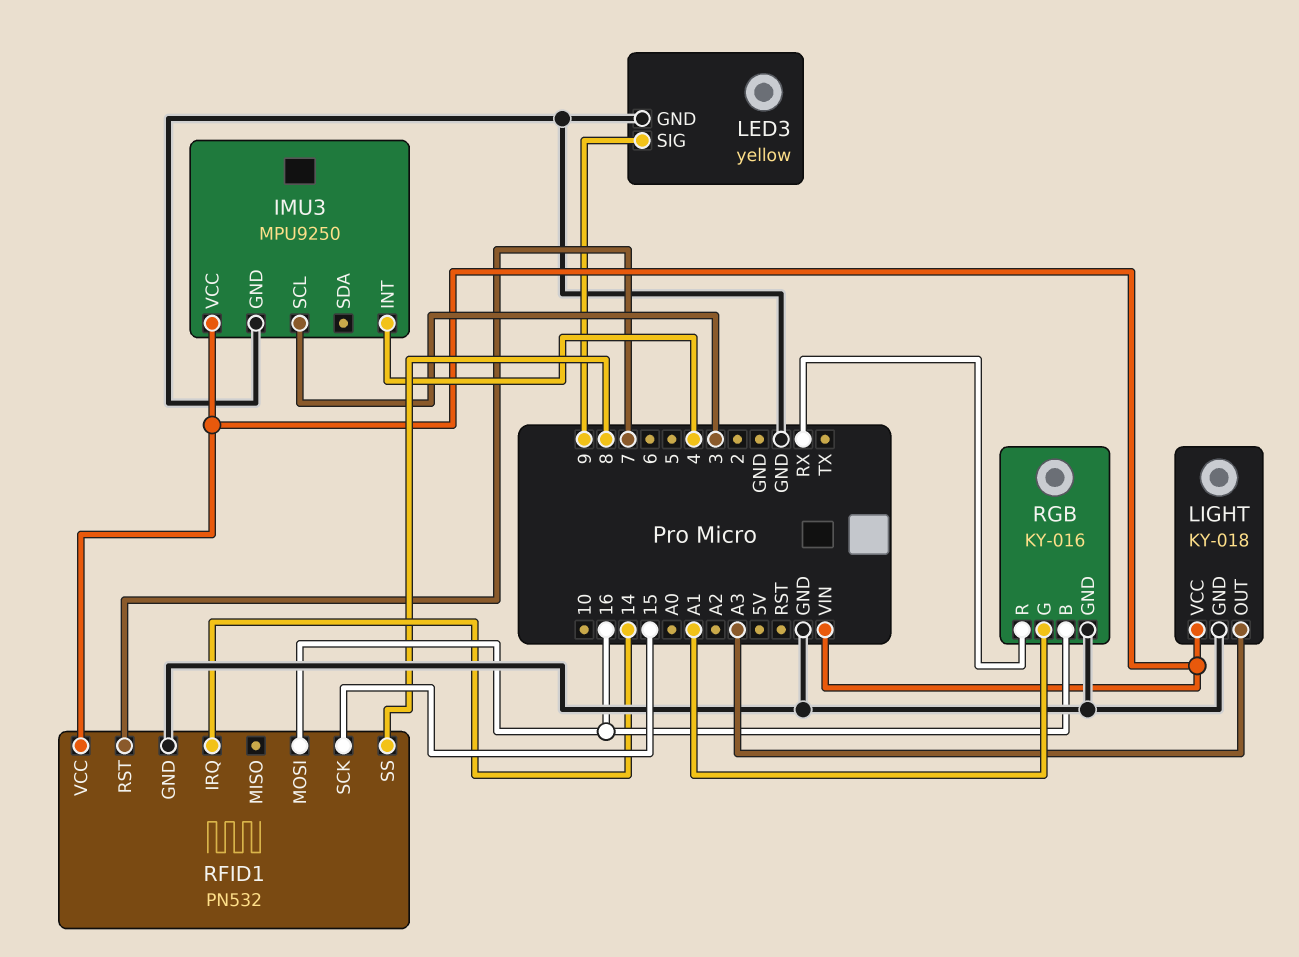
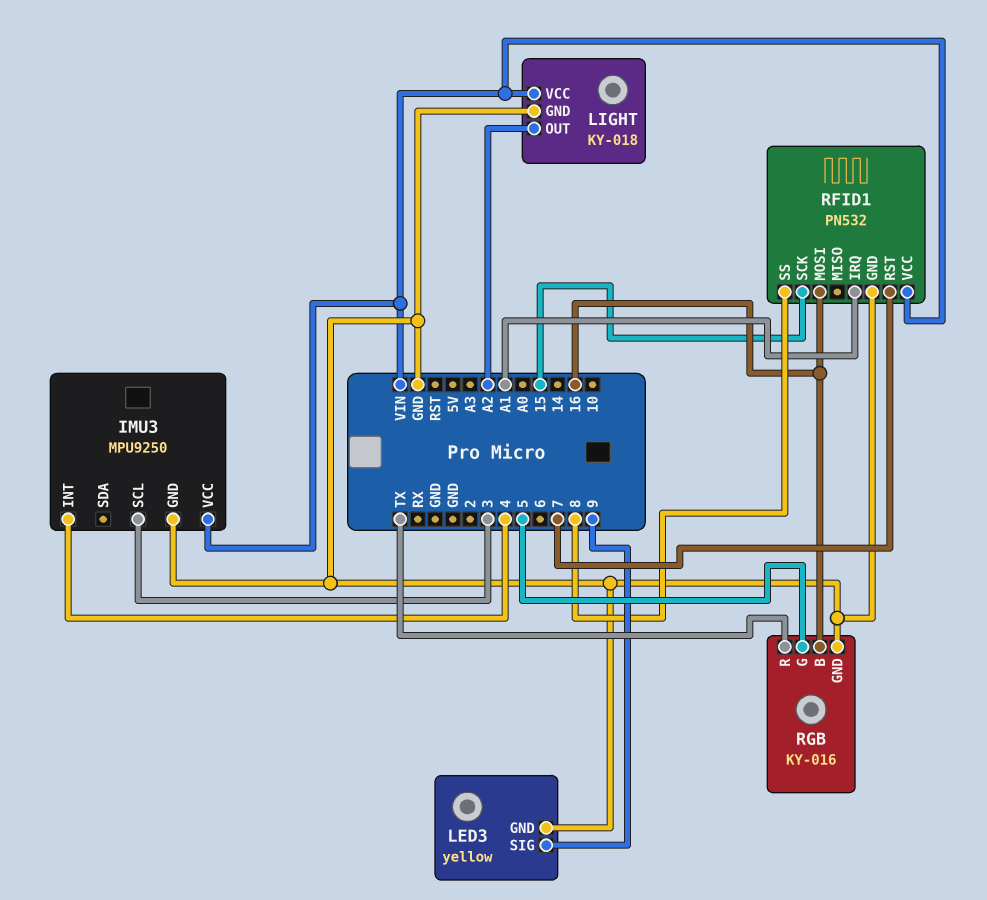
LIGHT pin OUT: A3 -> A2
RFID1 pin IRQ: 14 -> A1
RGB pin G: A1 -> 5
RGB pin R: RX -> TX

